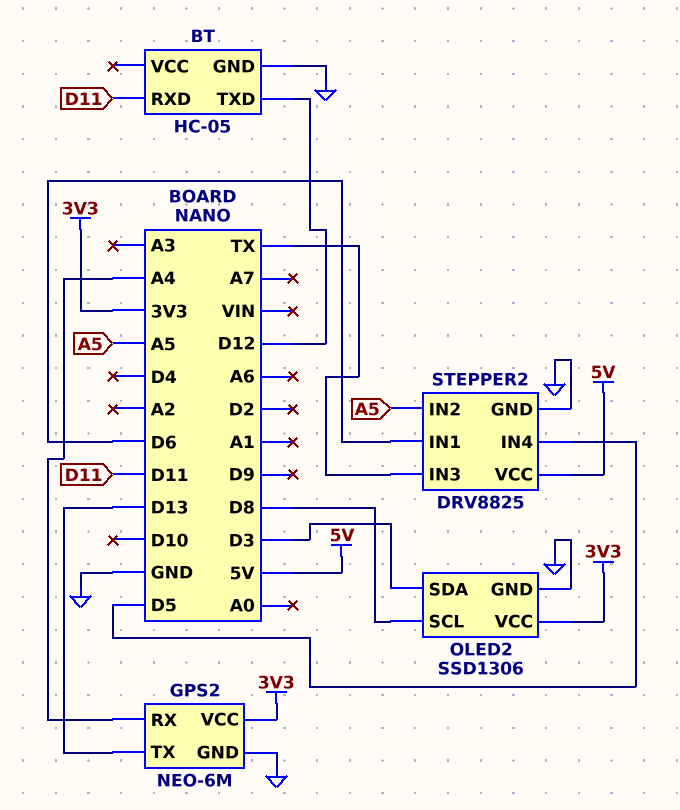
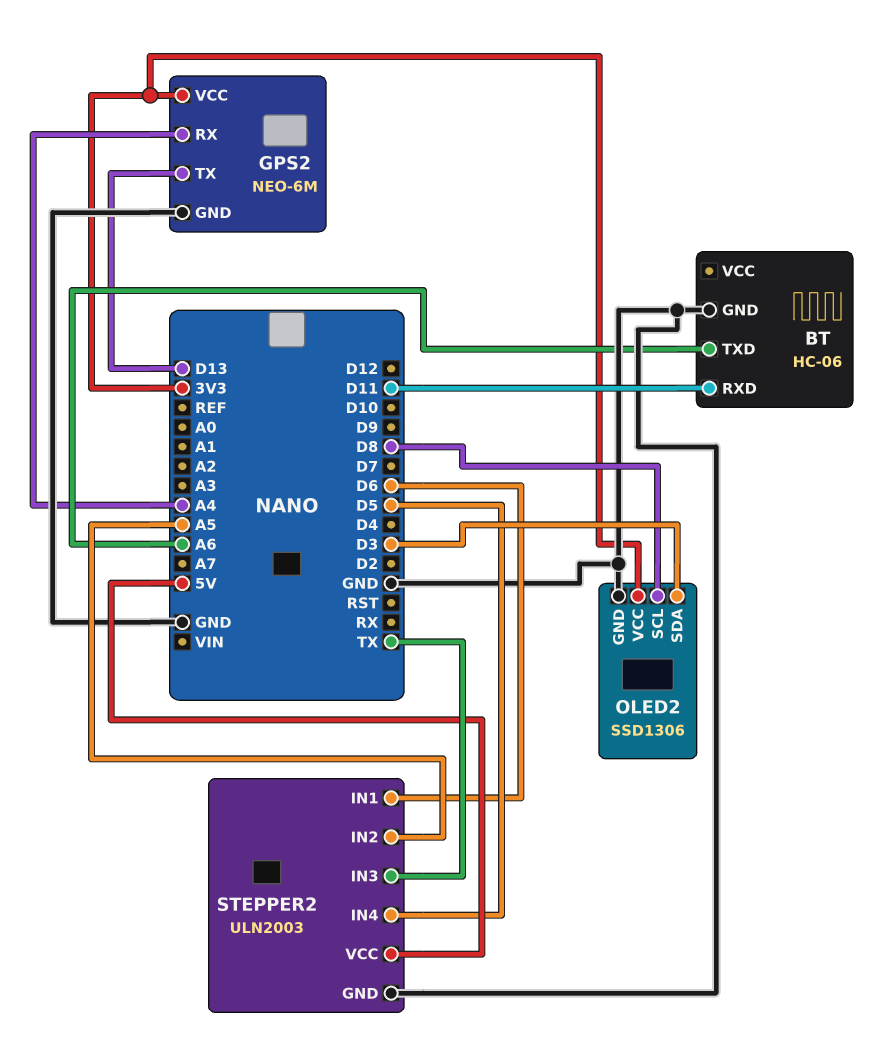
BT: HC-05 -> HC-06
BT pin TXD: D12 -> A6
STEPPER2: DRV8825 -> ULN2003

